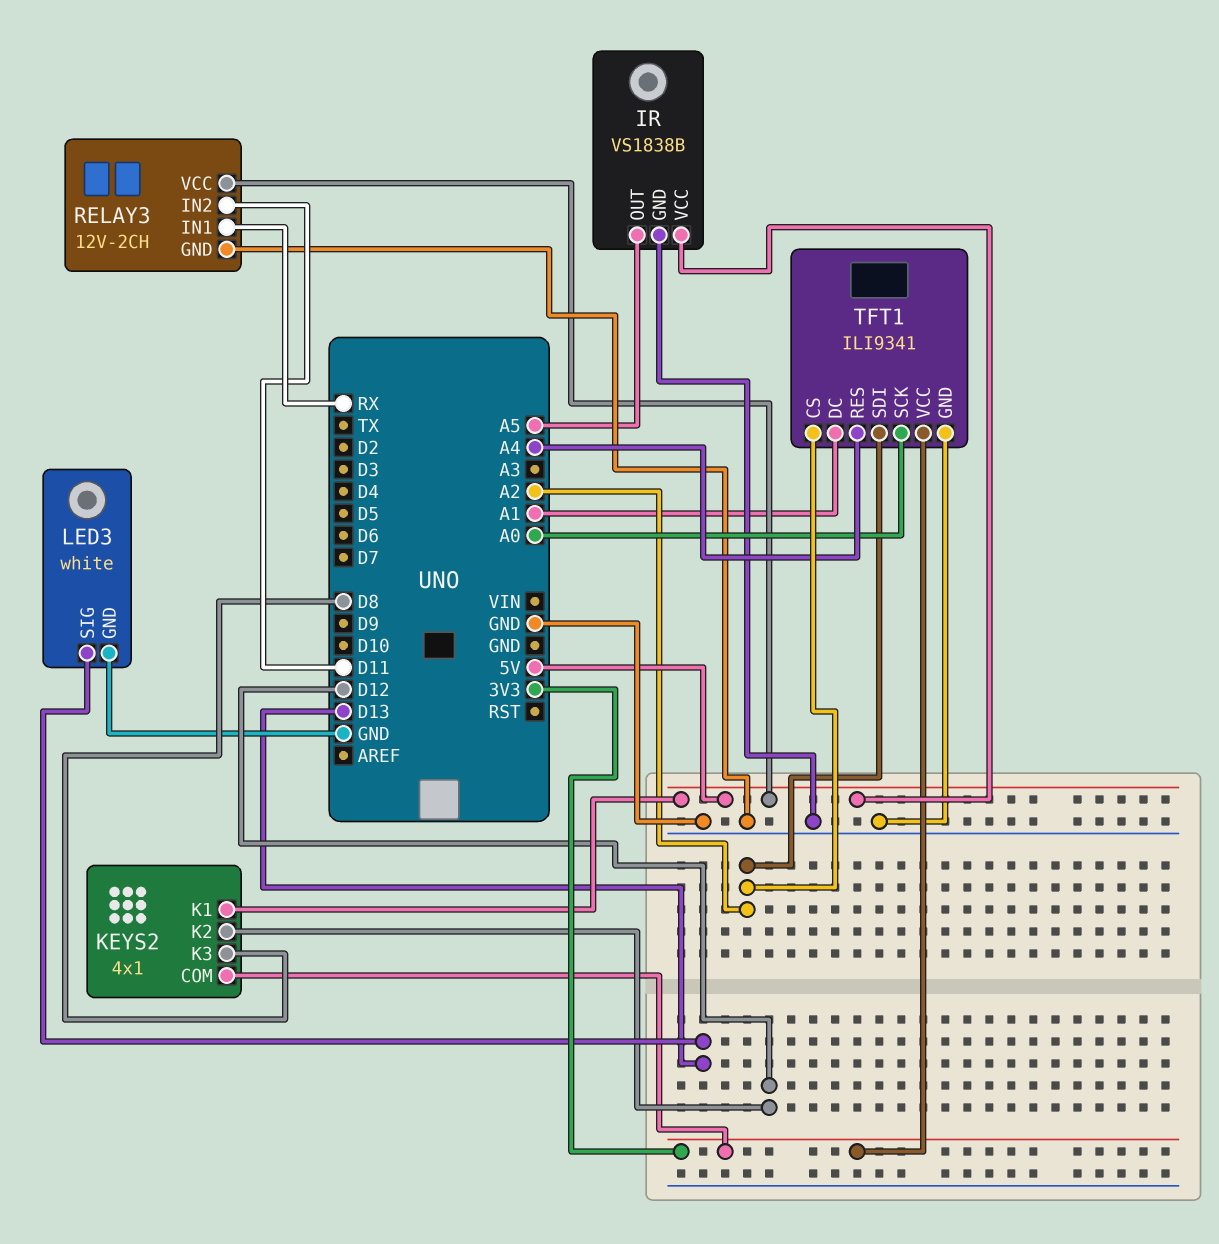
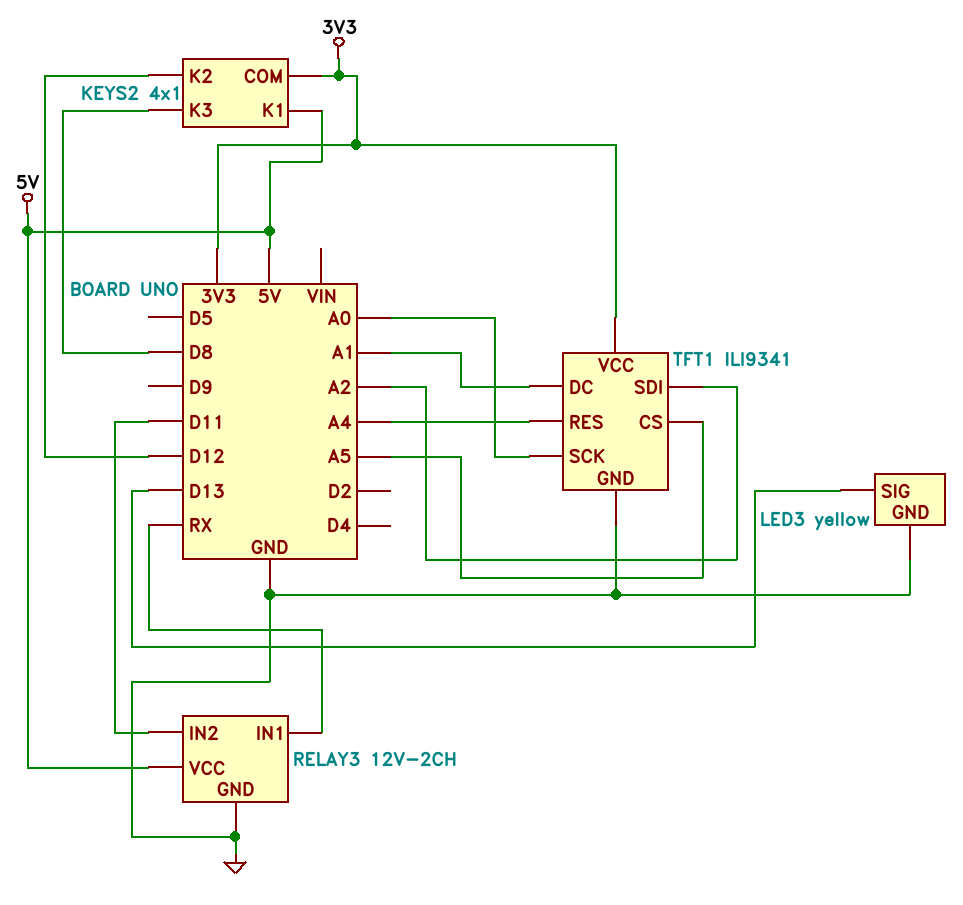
IR: VS1838B -> none
IR pin GND: GND -> none
IR pin OUT: A5 -> none
IR pin VCC: 5V -> none
LED3: white -> yellow
TFT1 pin CS: A2 -> A5

